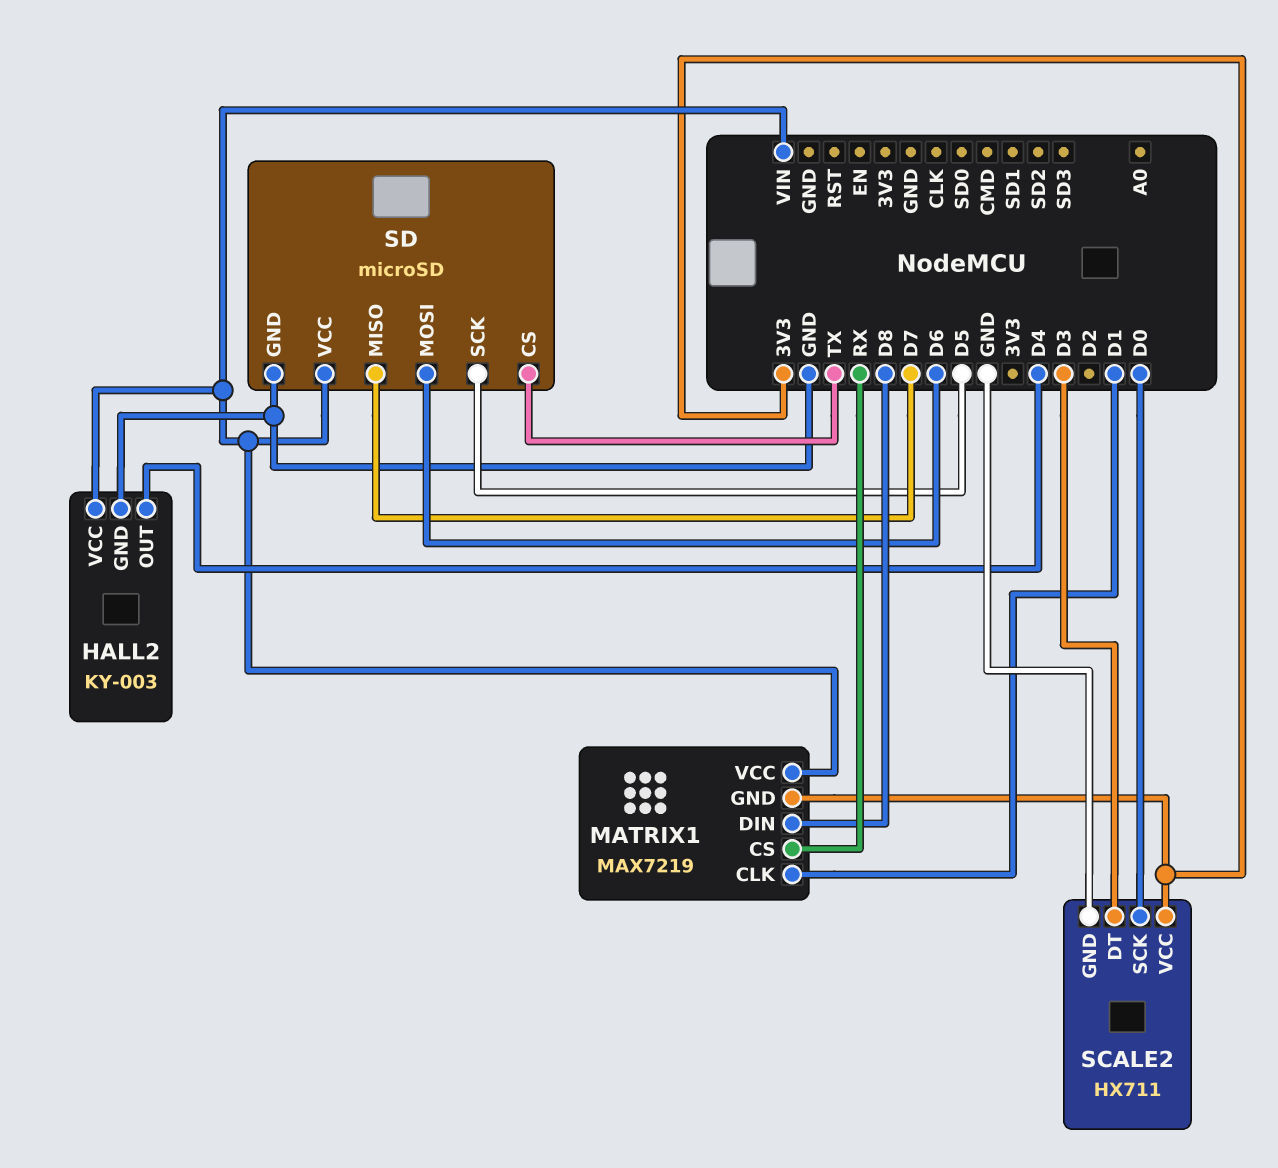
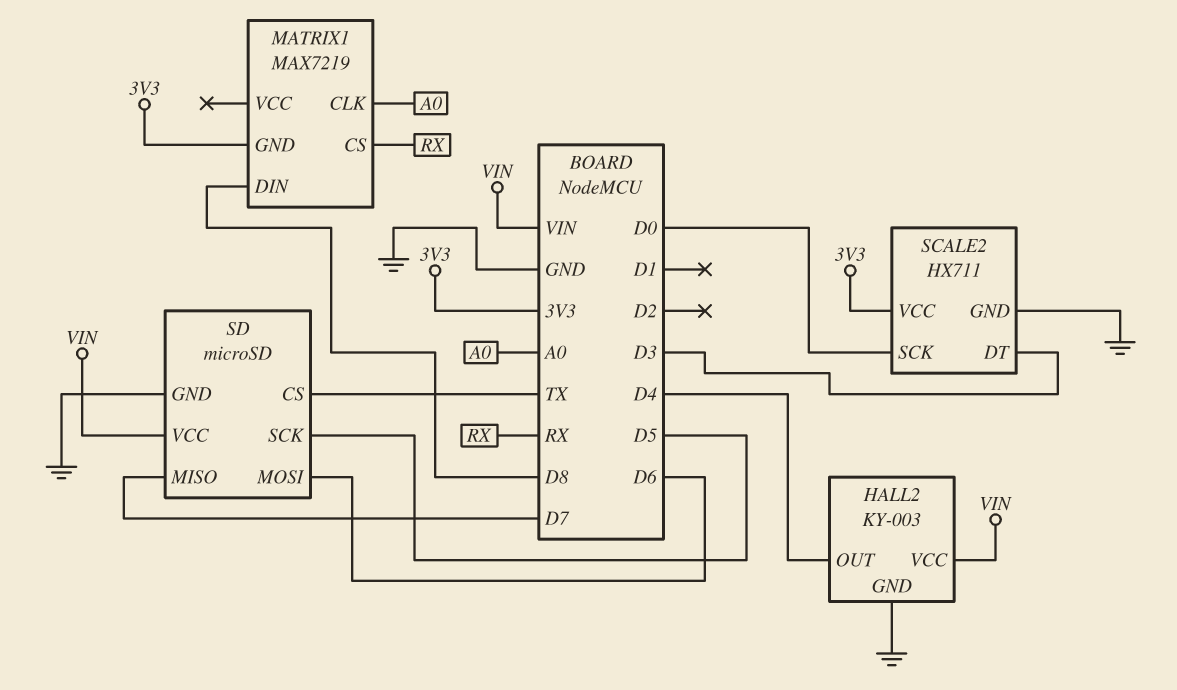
MATRIX1 pin CLK: D1 -> A0
MATRIX1 pin VCC: VIN -> none

